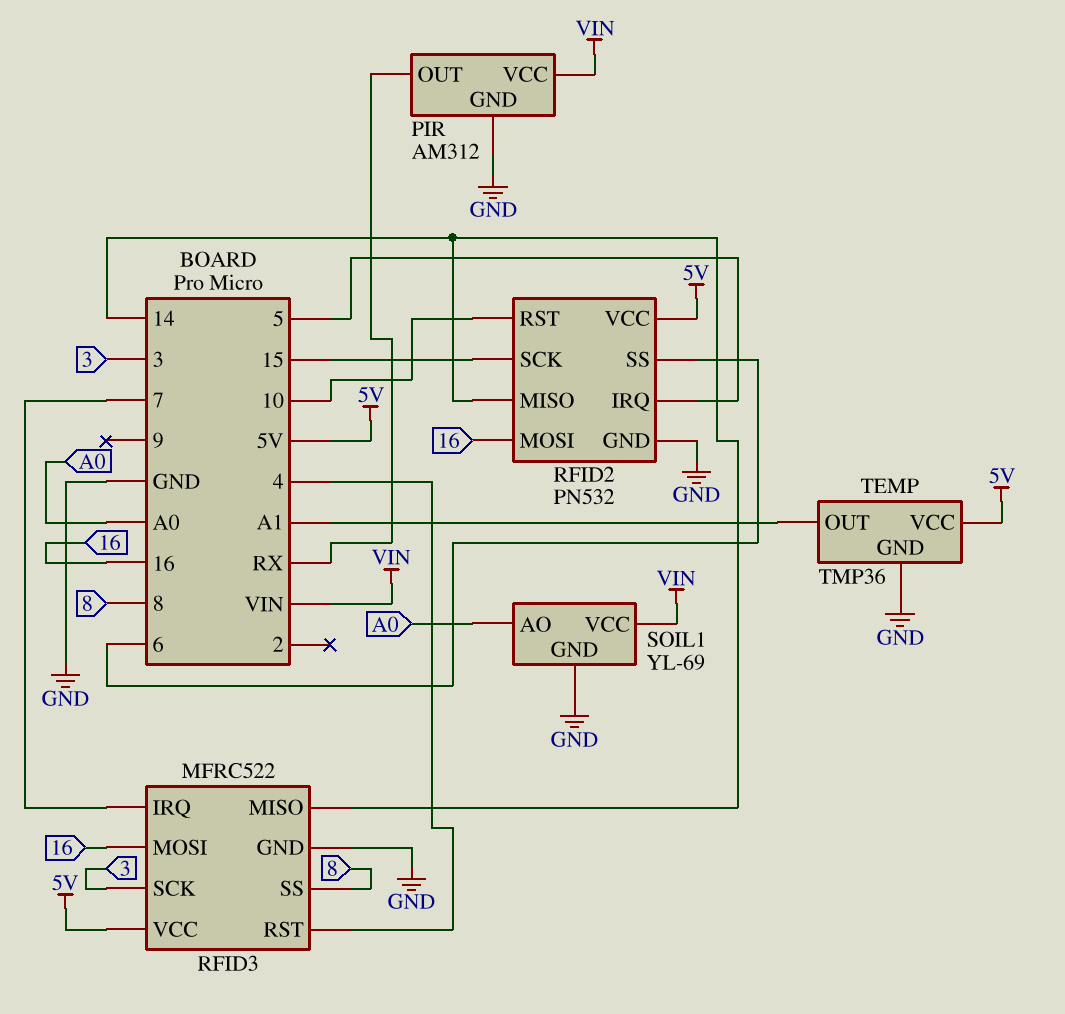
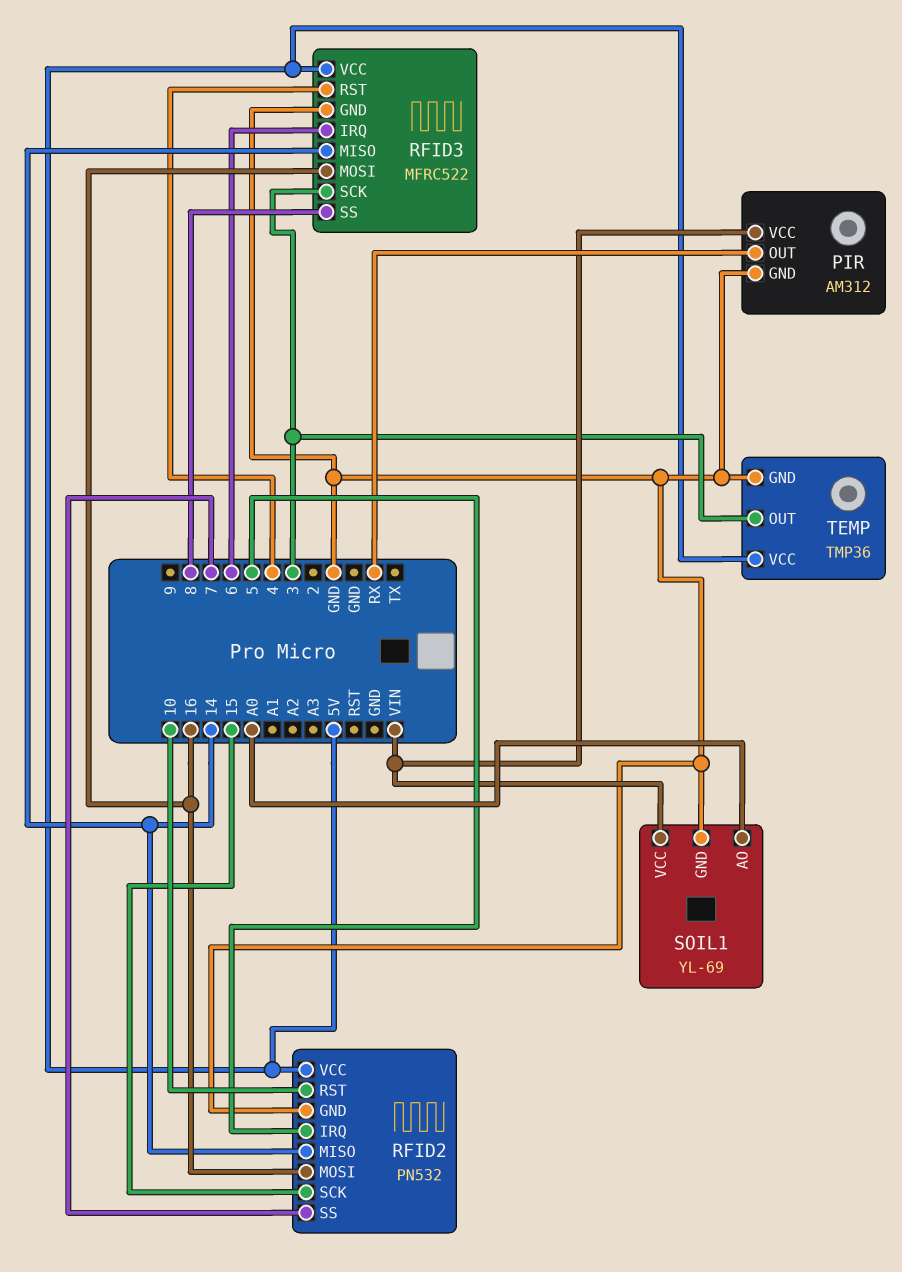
RFID2 pin SS: 6 -> 7
RFID3 pin IRQ: 7 -> 6
TEMP pin OUT: A1 -> 3

